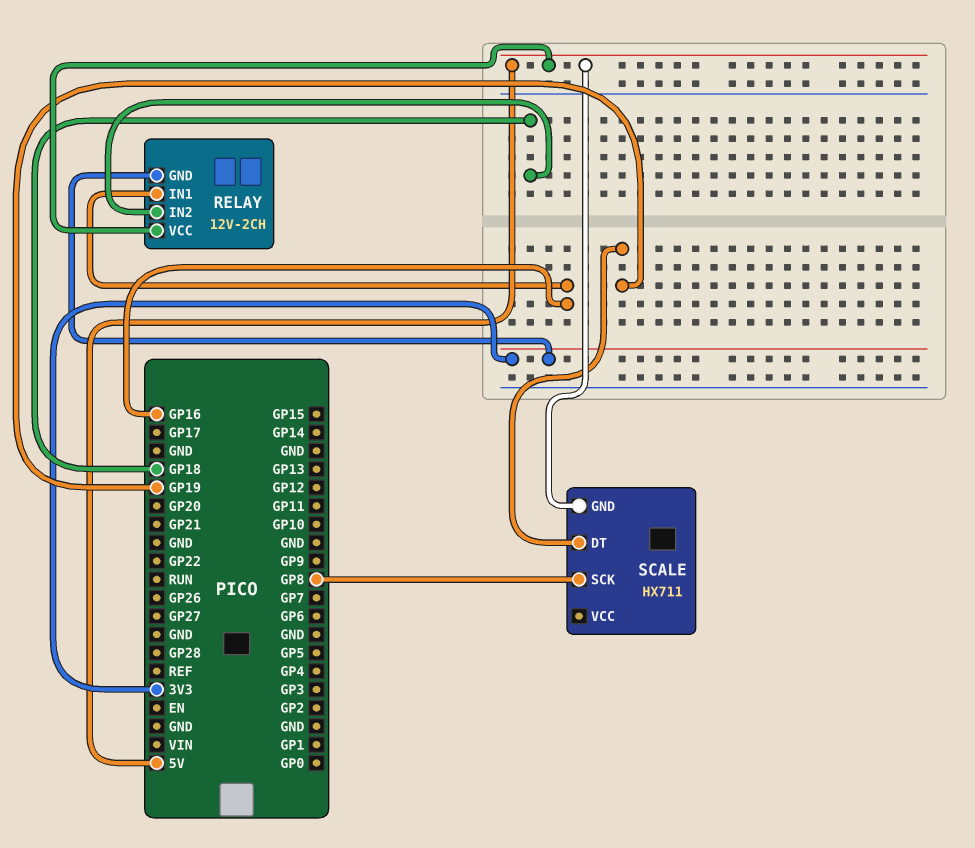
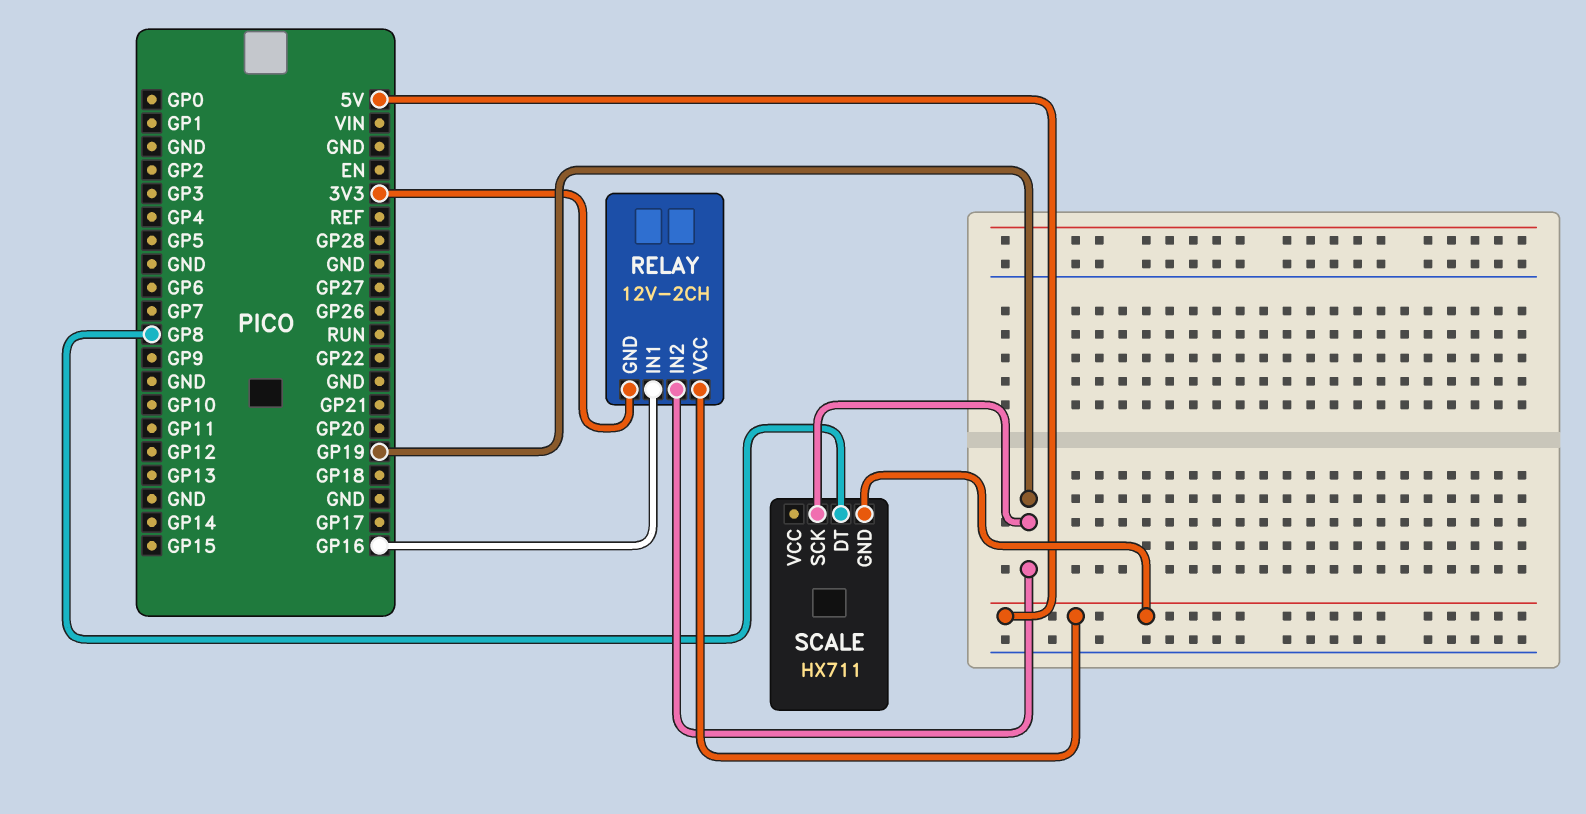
RELAY pin IN2: GP18 -> GP19
SCALE pin DT: GP19 -> GP8
SCALE pin SCK: GP8 -> GP19

